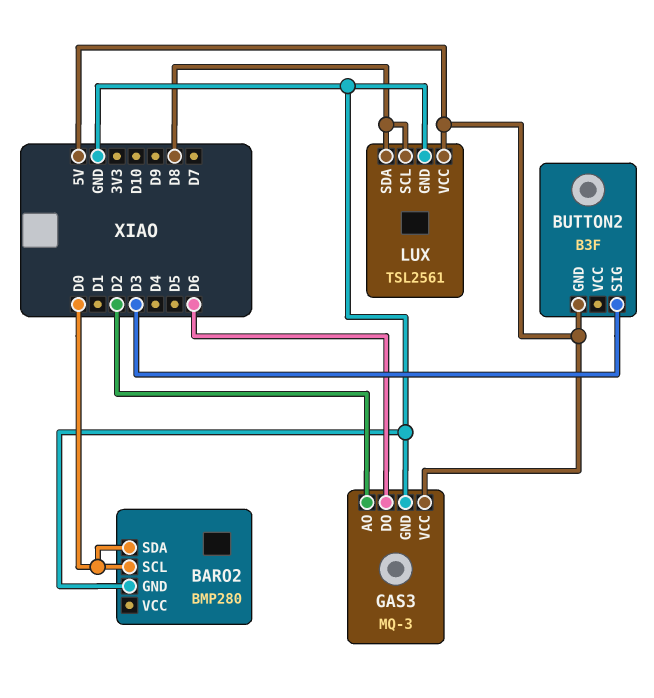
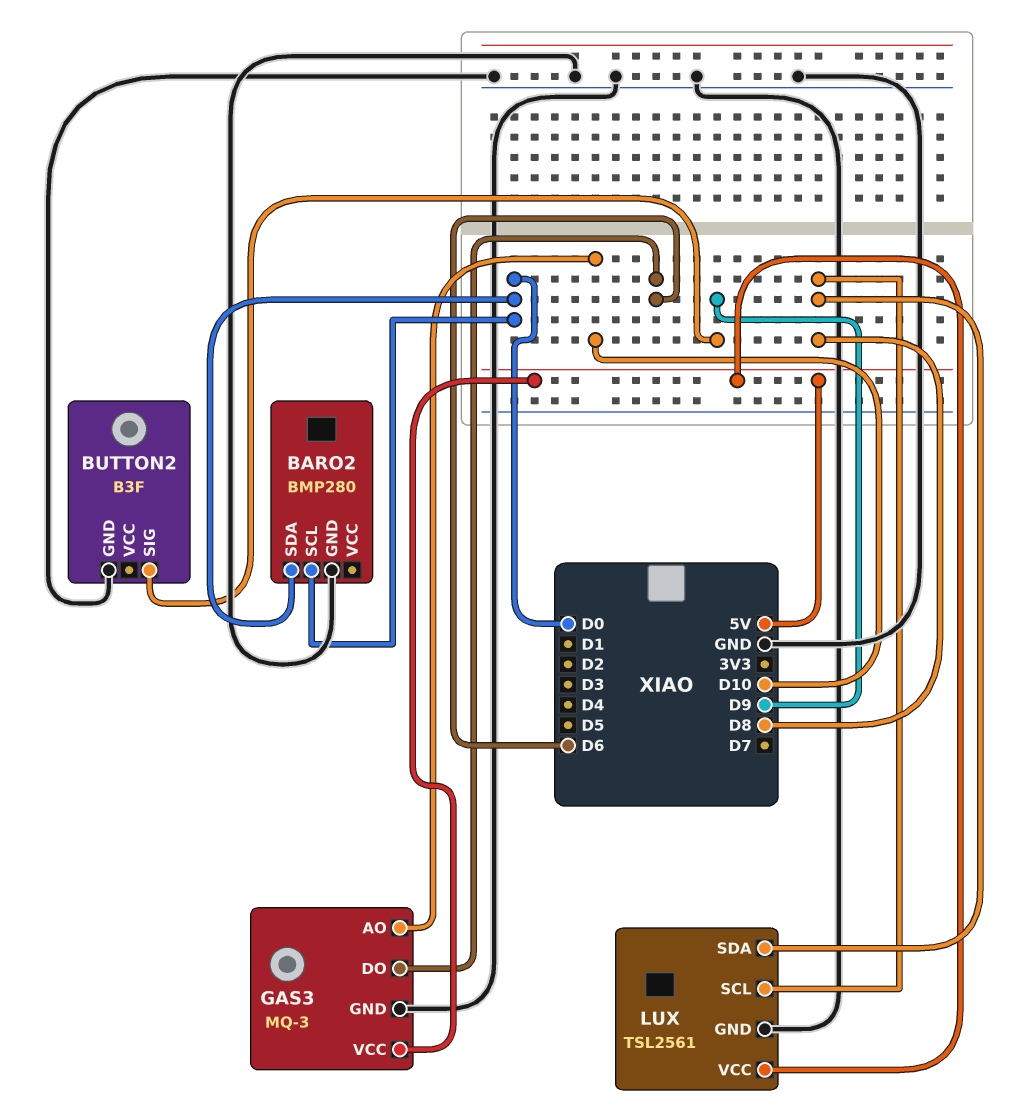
BUTTON2 pin GND: 5V -> GND
BUTTON2 pin SIG: D3 -> D9
GAS3 pin AO: D2 -> D10

